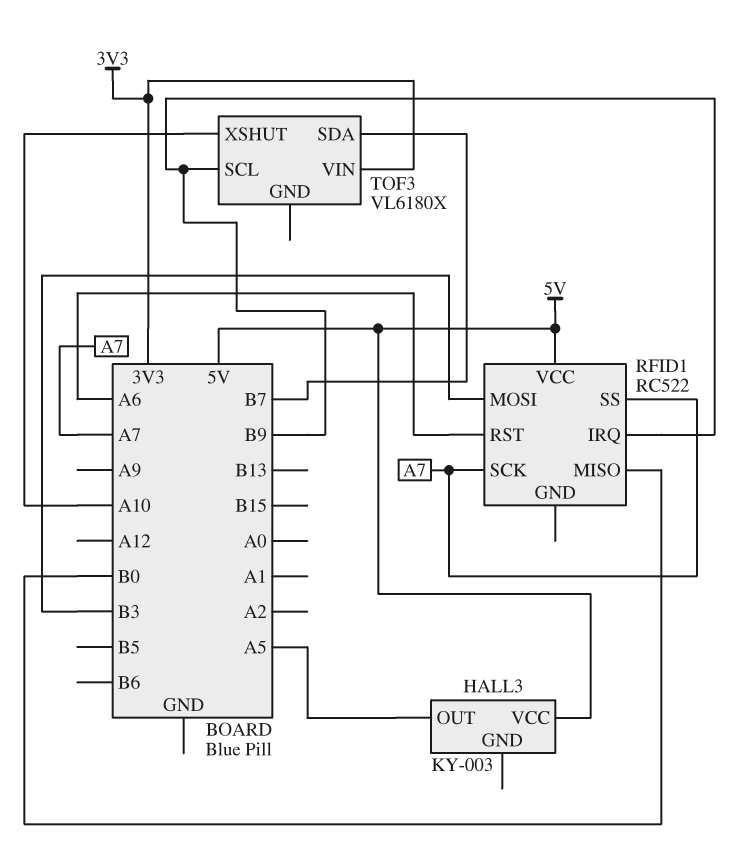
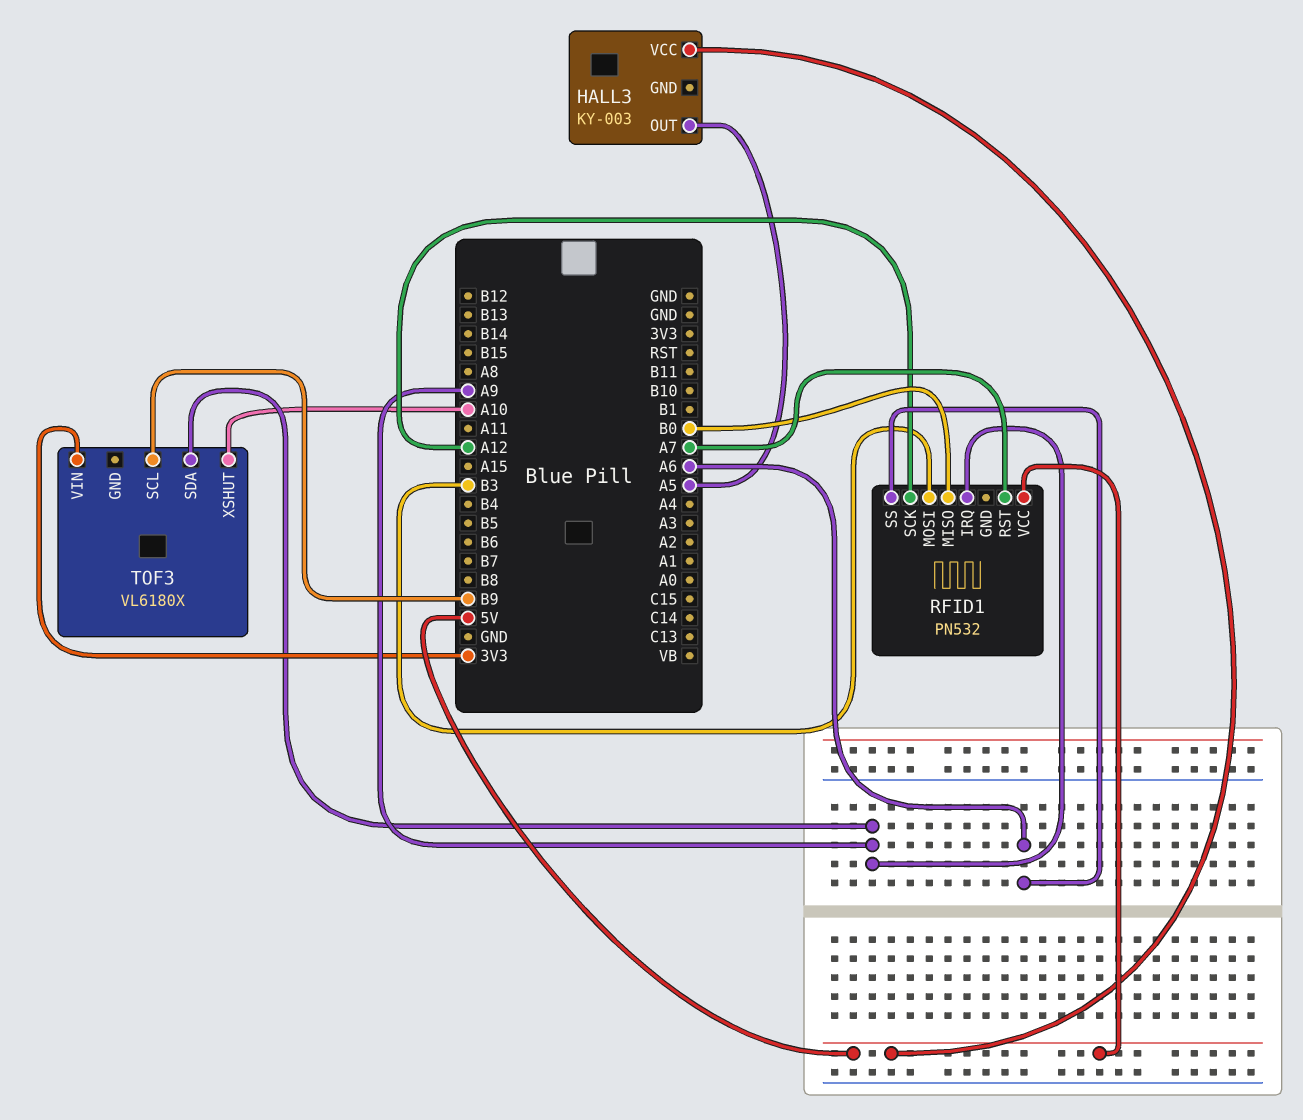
RFID1: RC522 -> PN532
RFID1 pin IRQ: B9 -> A9
RFID1 pin RST: A6 -> A7
RFID1 pin SCK: A7 -> A12
RFID1 pin SS: A7 -> A6
TOF3 pin SDA: B7 -> A9

